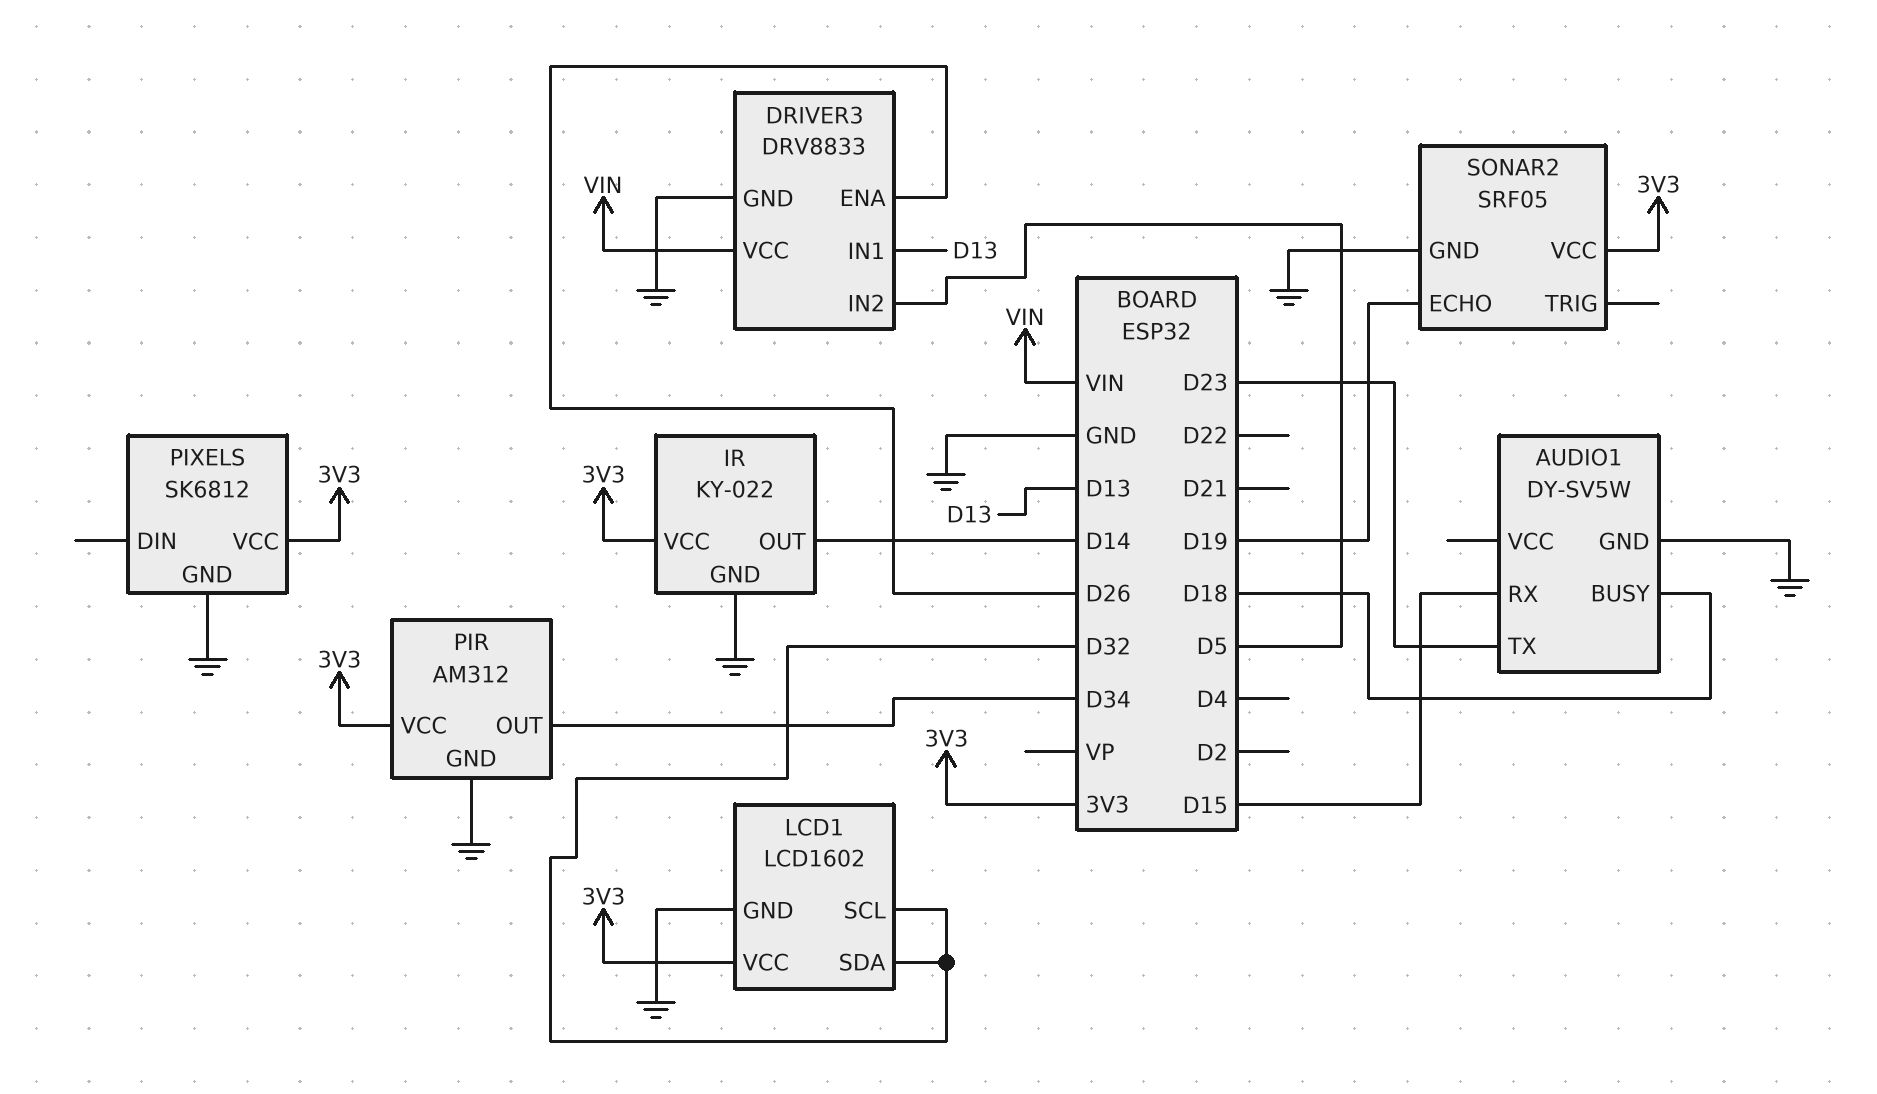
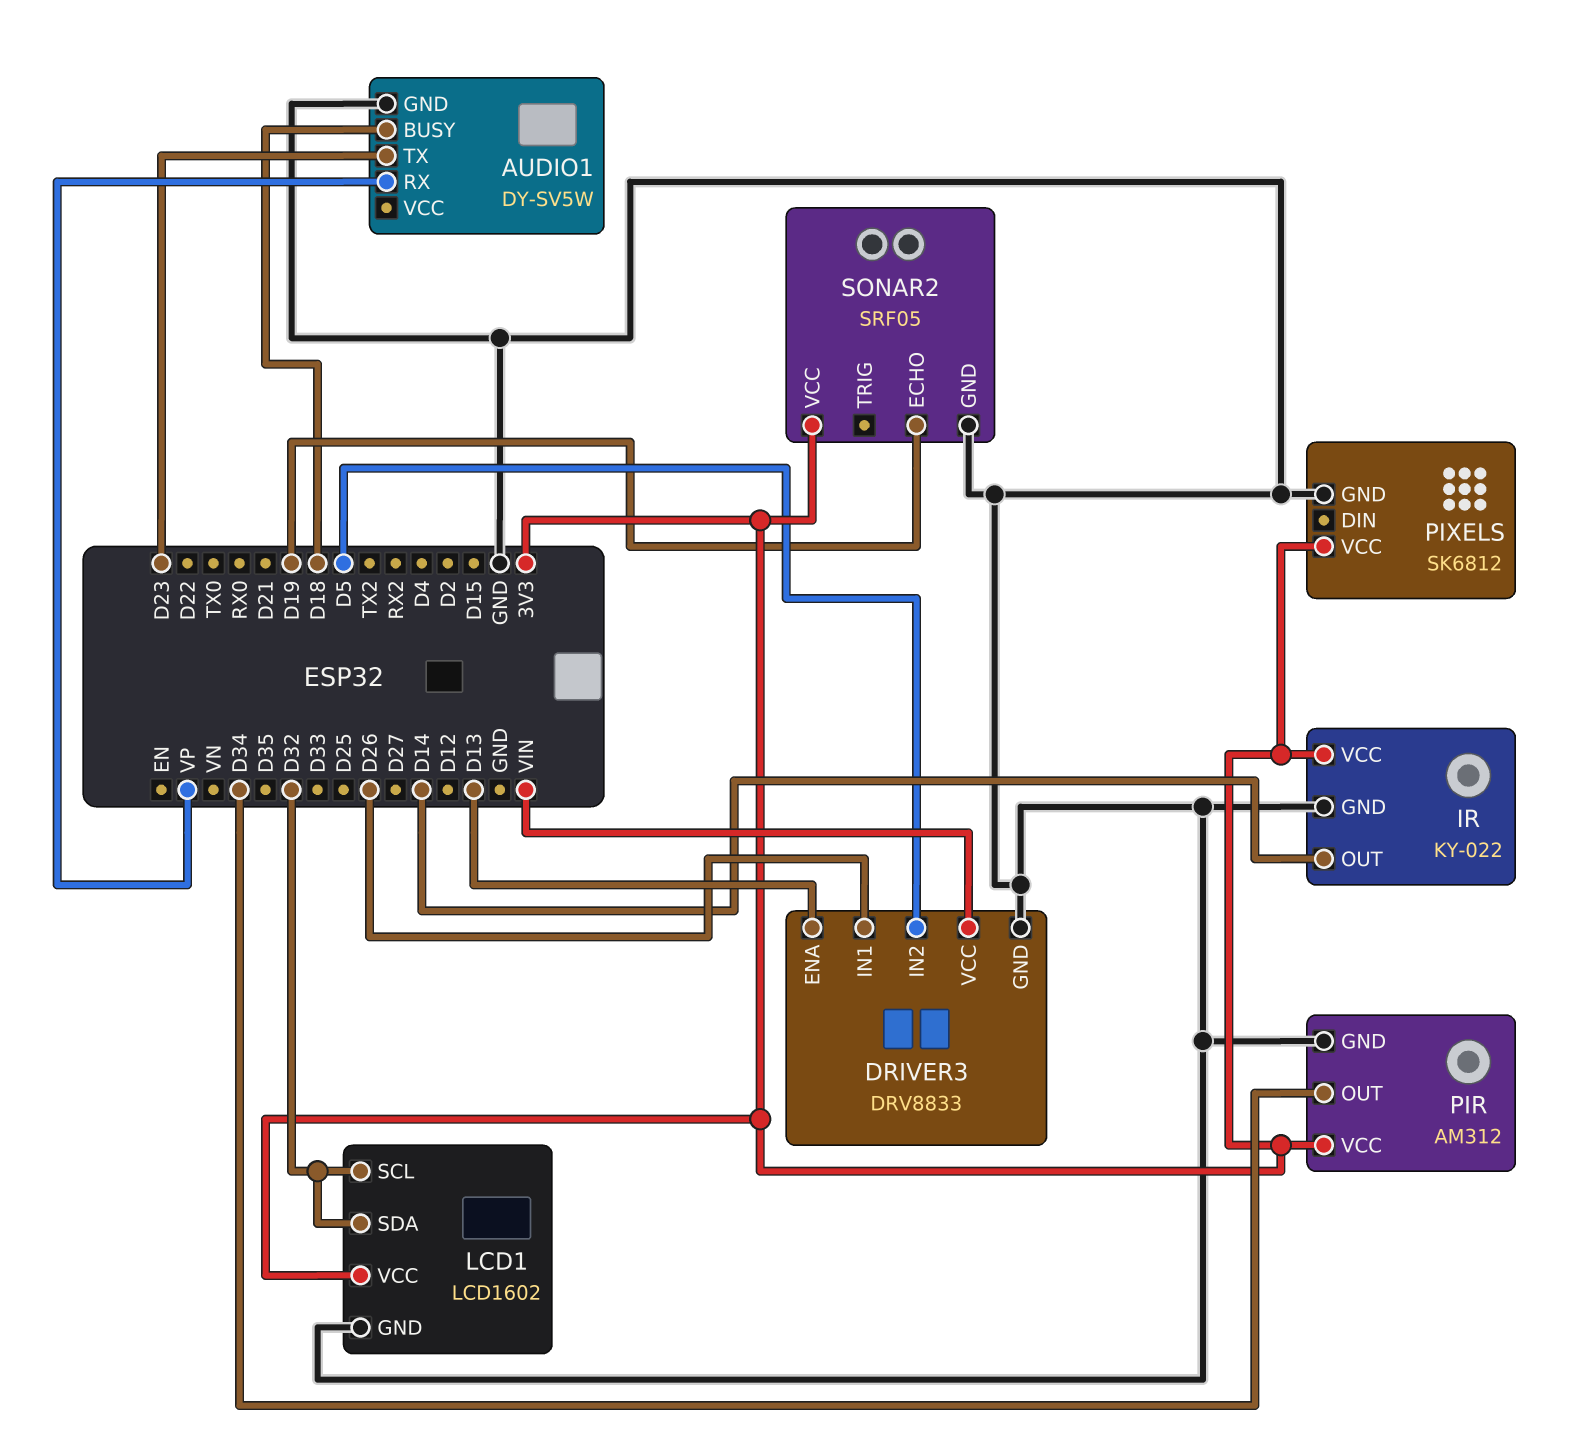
AUDIO1 pin RX: D15 -> VP
DRIVER3 pin ENA: D26 -> D13
DRIVER3 pin IN1: D13 -> D26

